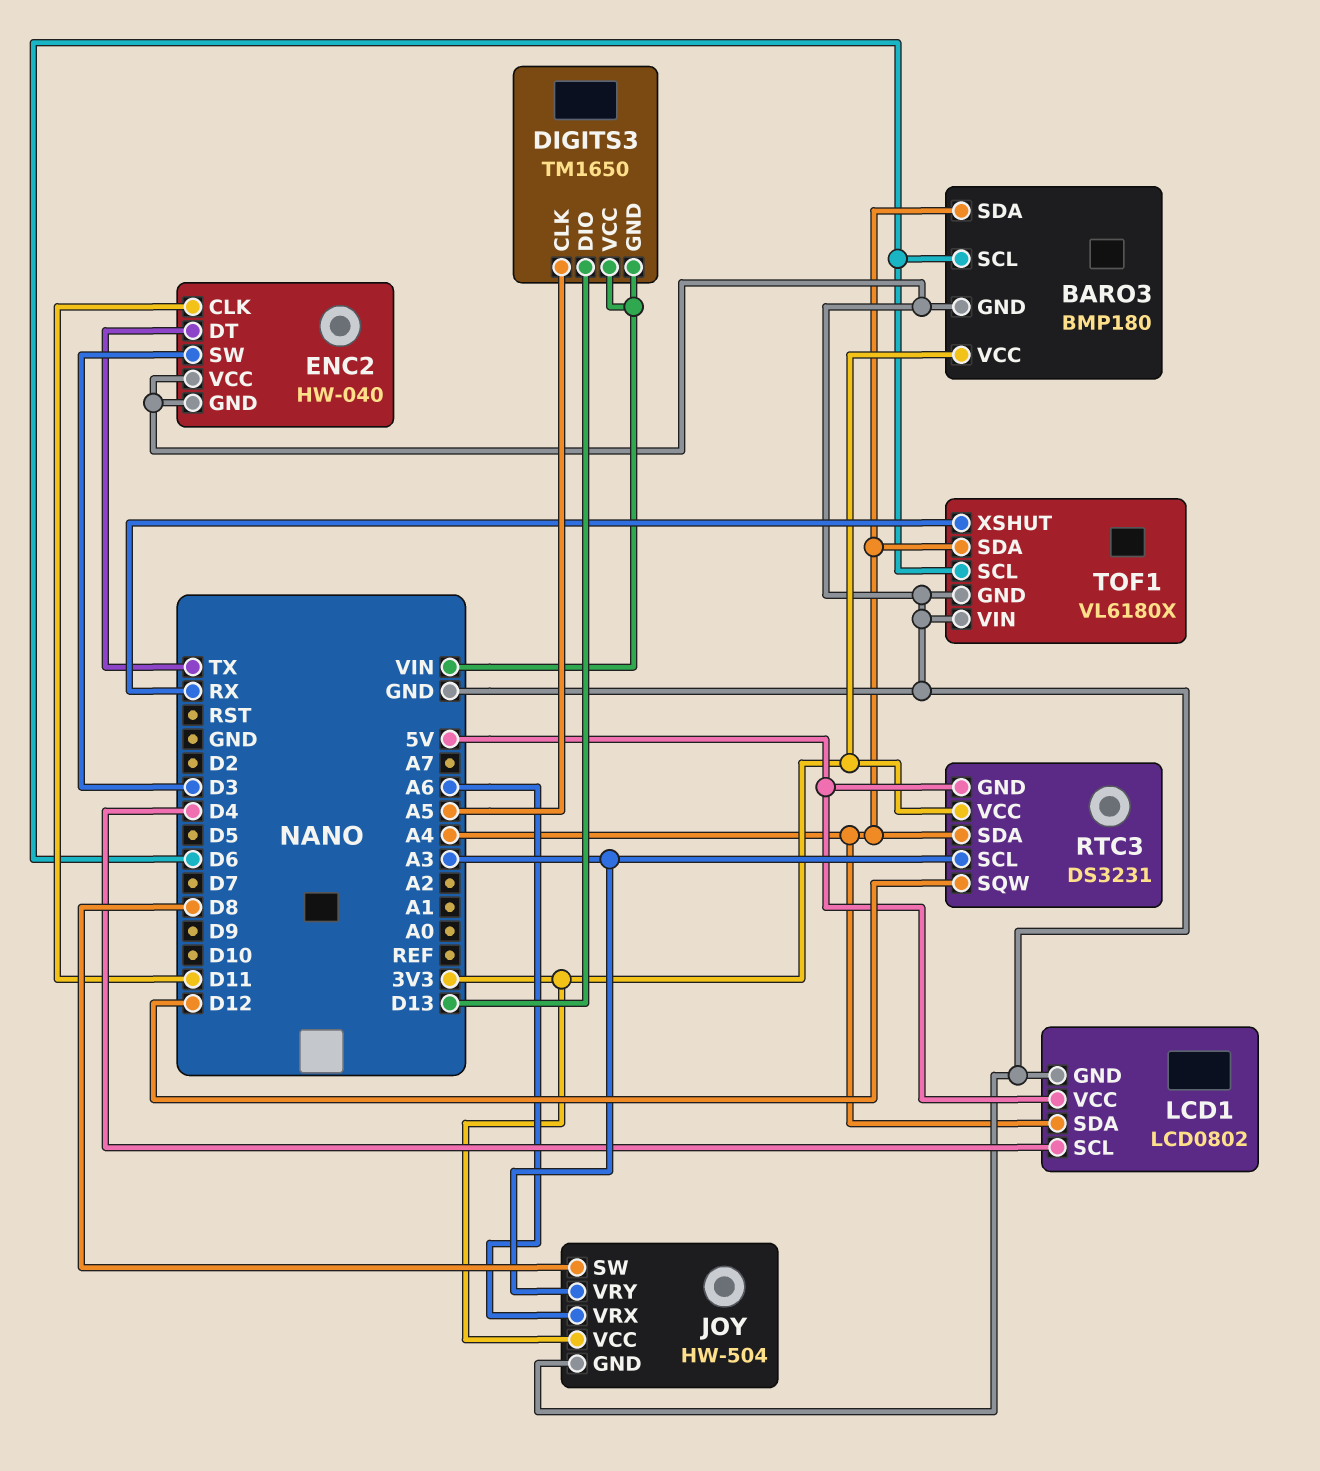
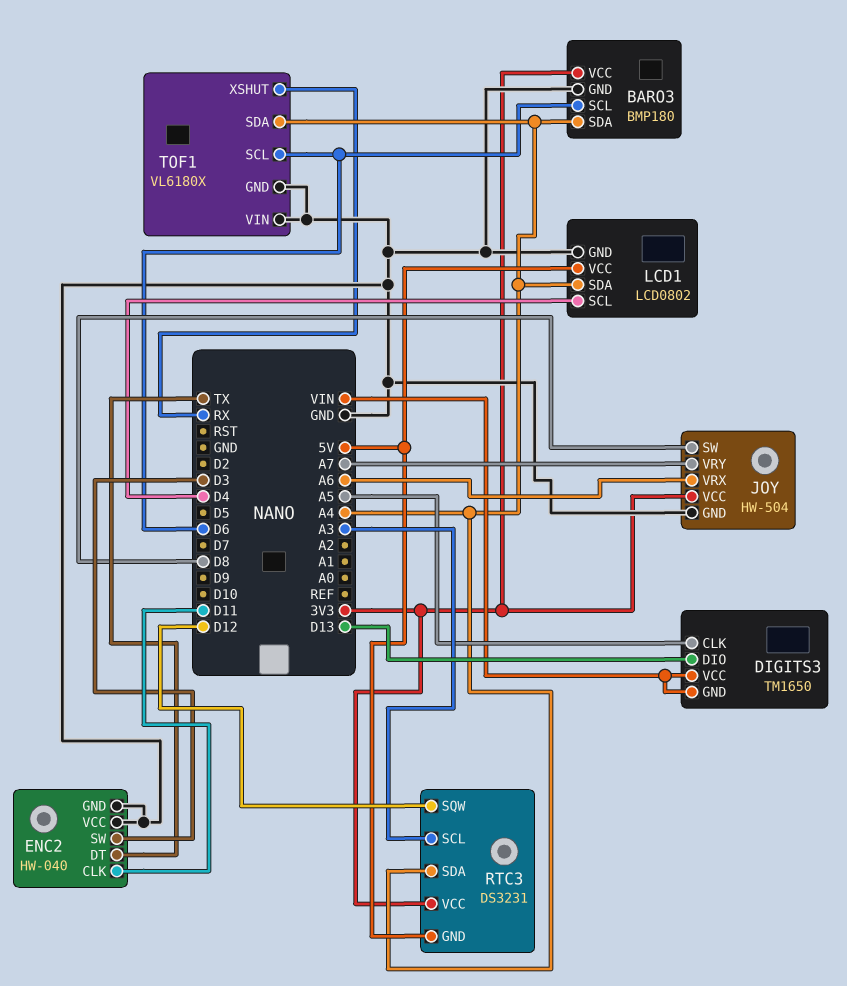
JOY pin VRY: A3 -> A7

